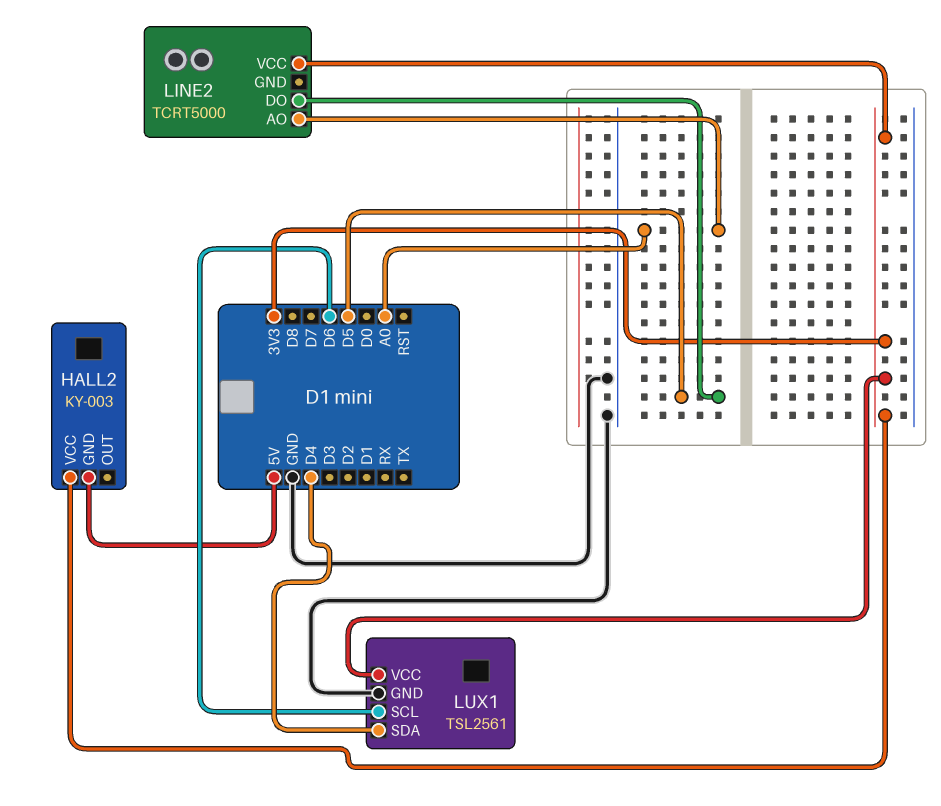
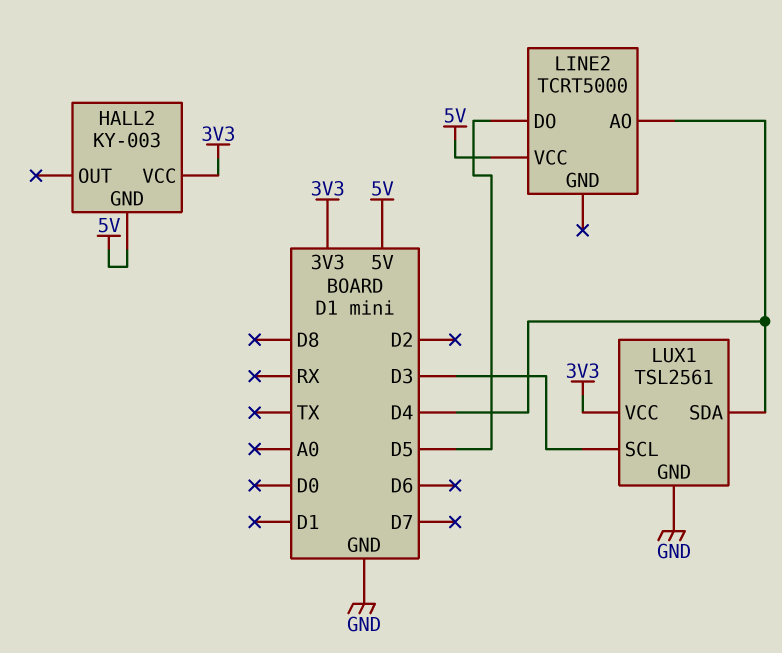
LINE2 pin AO: A0 -> D4
LINE2 pin VCC: 3V3 -> 5V
LUX1 pin SCL: D6 -> D3

